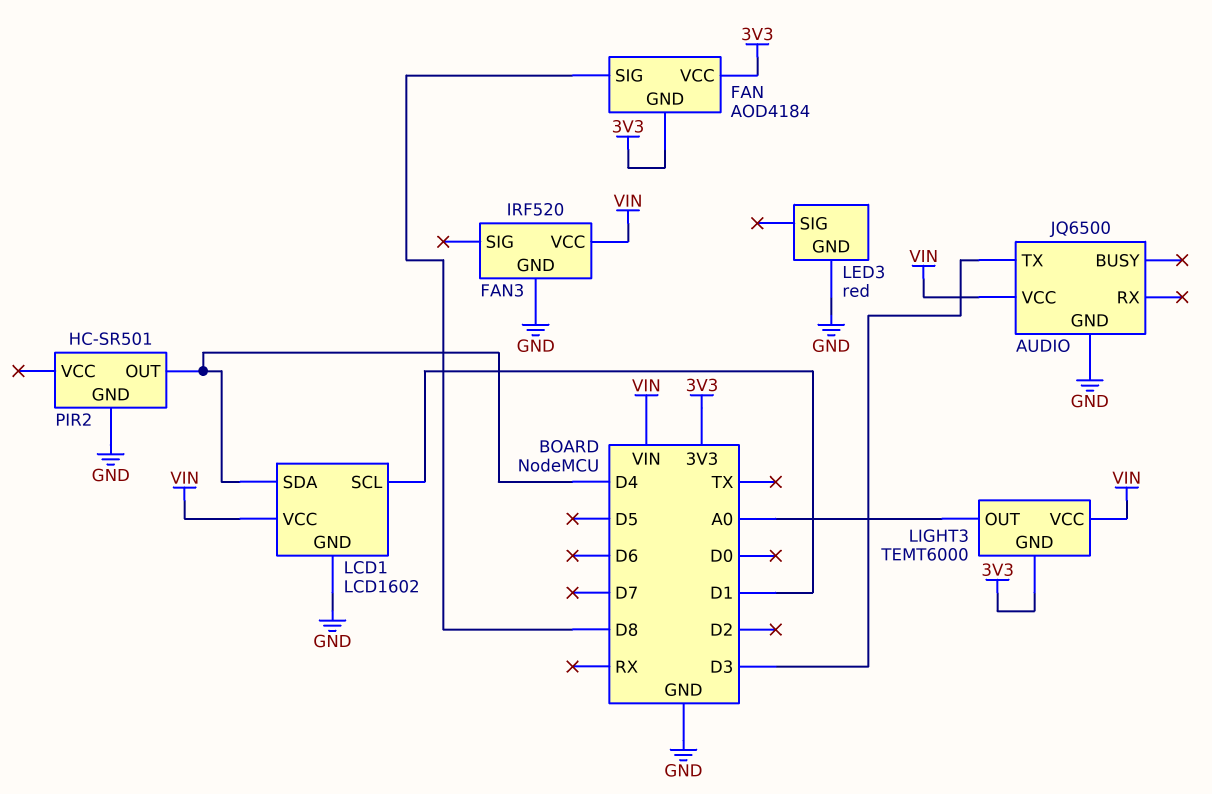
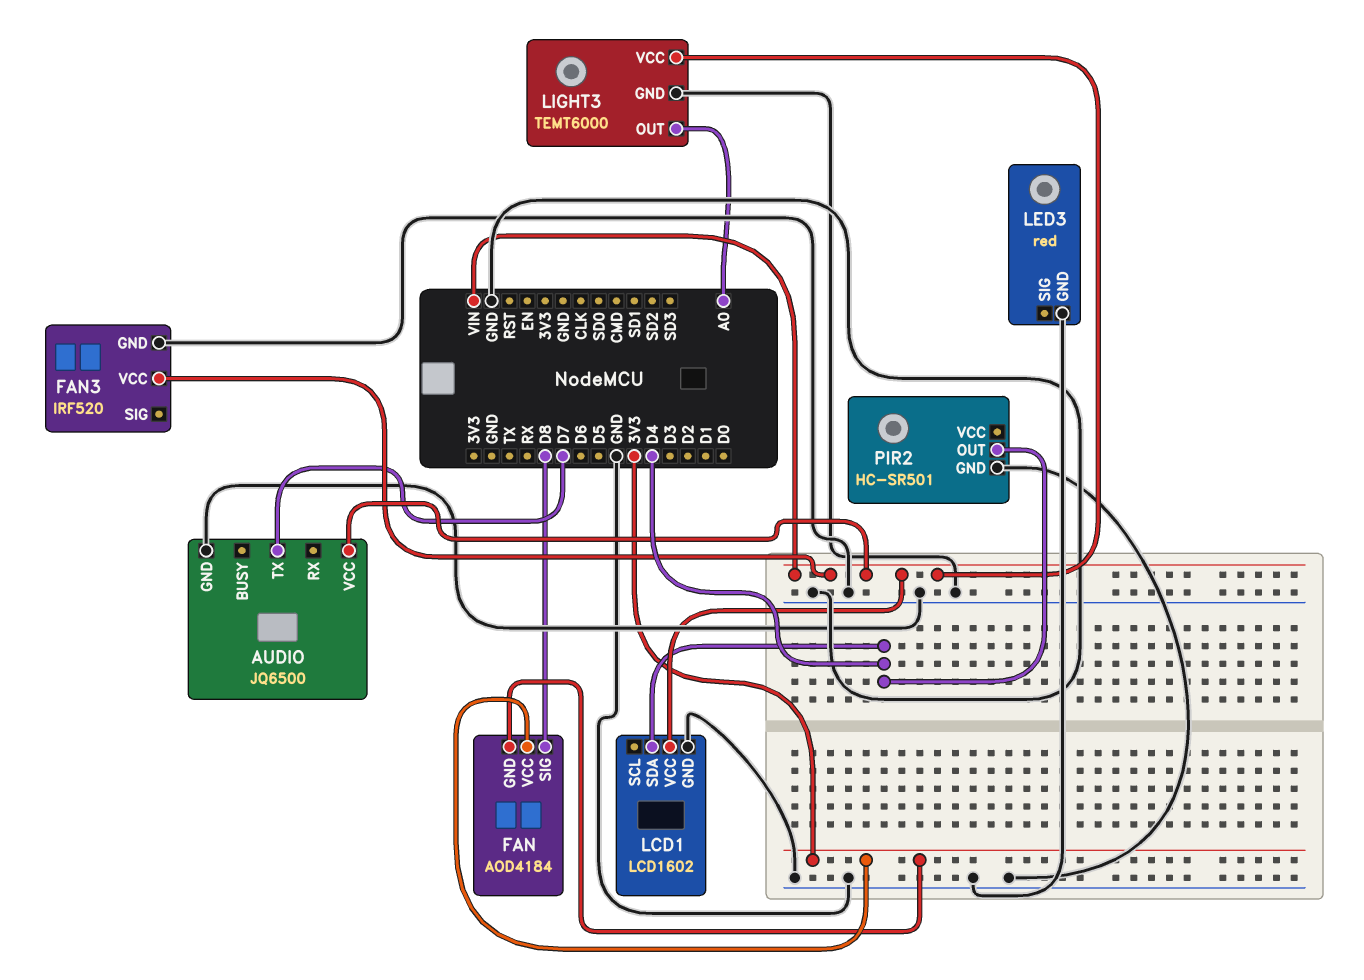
AUDIO pin TX: D3 -> D7
LCD1 pin SCL: D1 -> none
LIGHT3 pin GND: 3V3 -> GND

